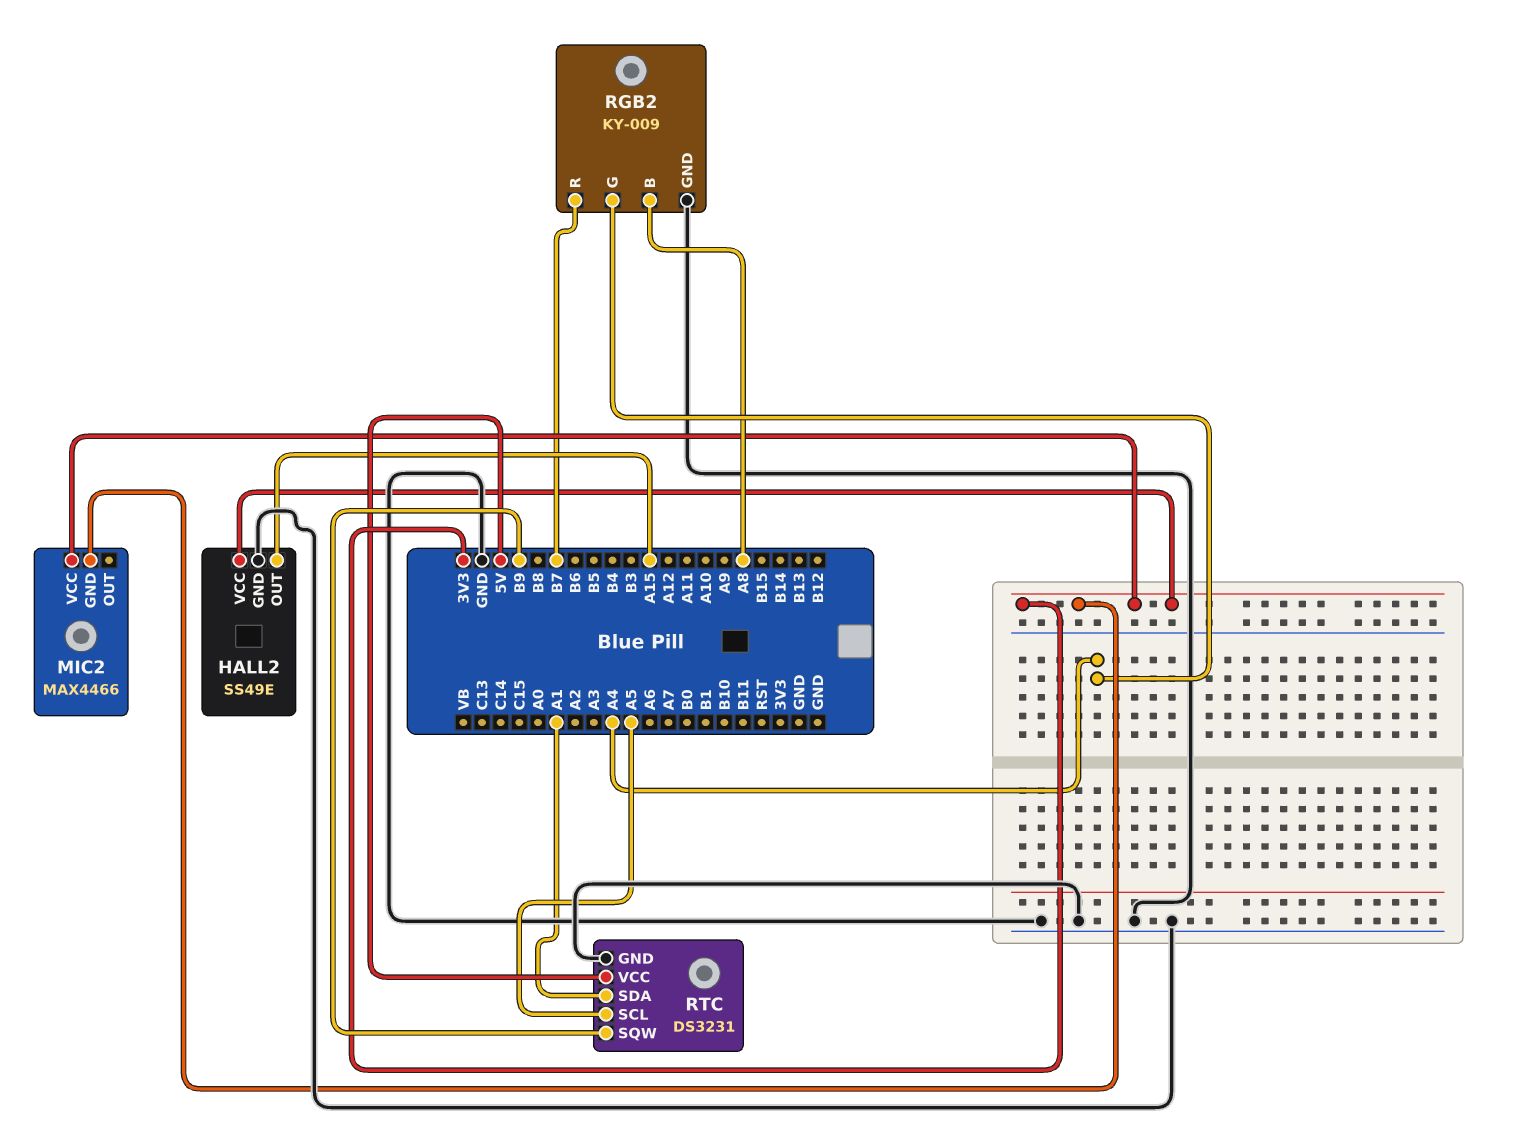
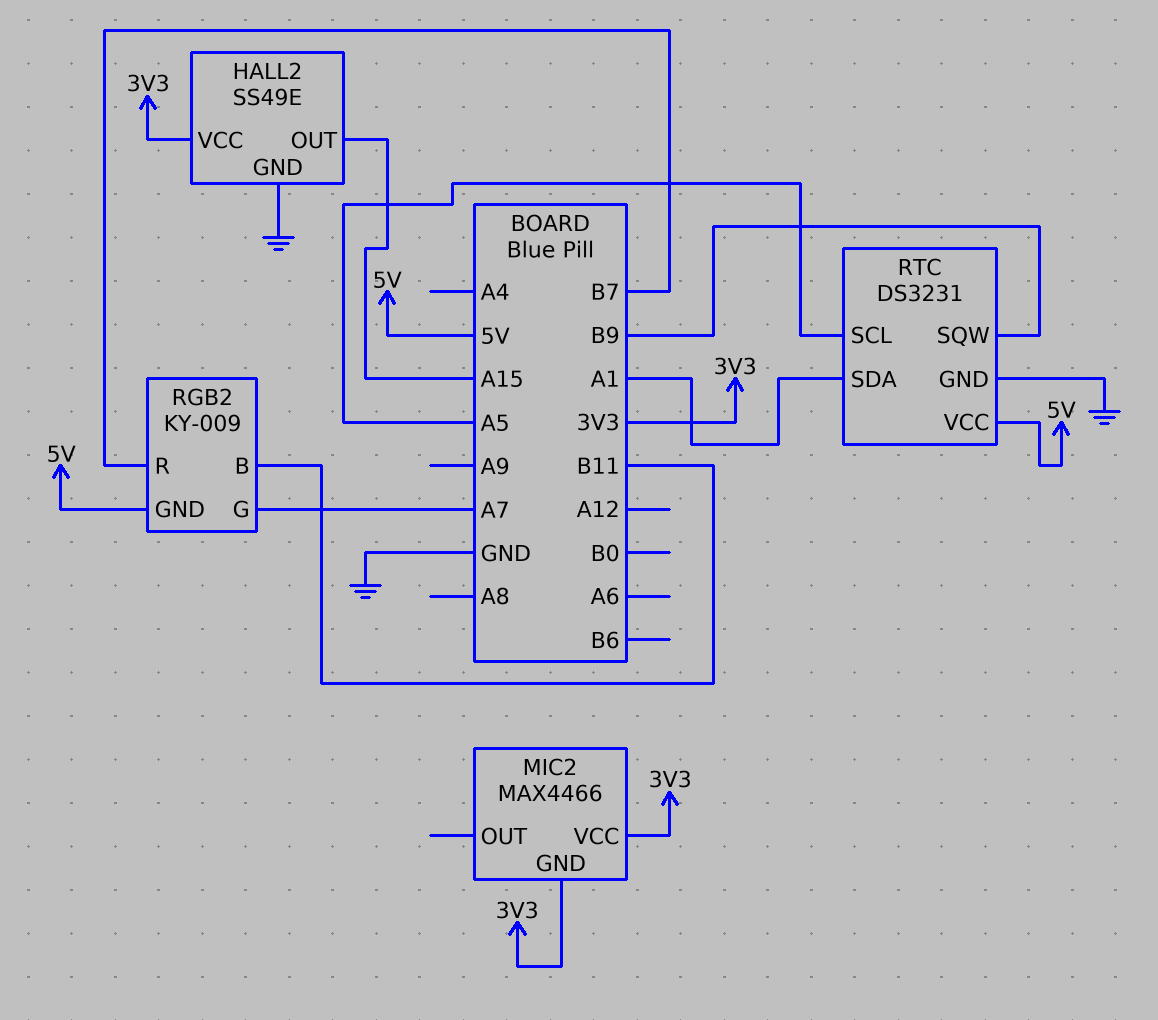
RGB2 pin B: A8 -> B11
RGB2 pin G: A4 -> A7
RGB2 pin GND: GND -> 5V

